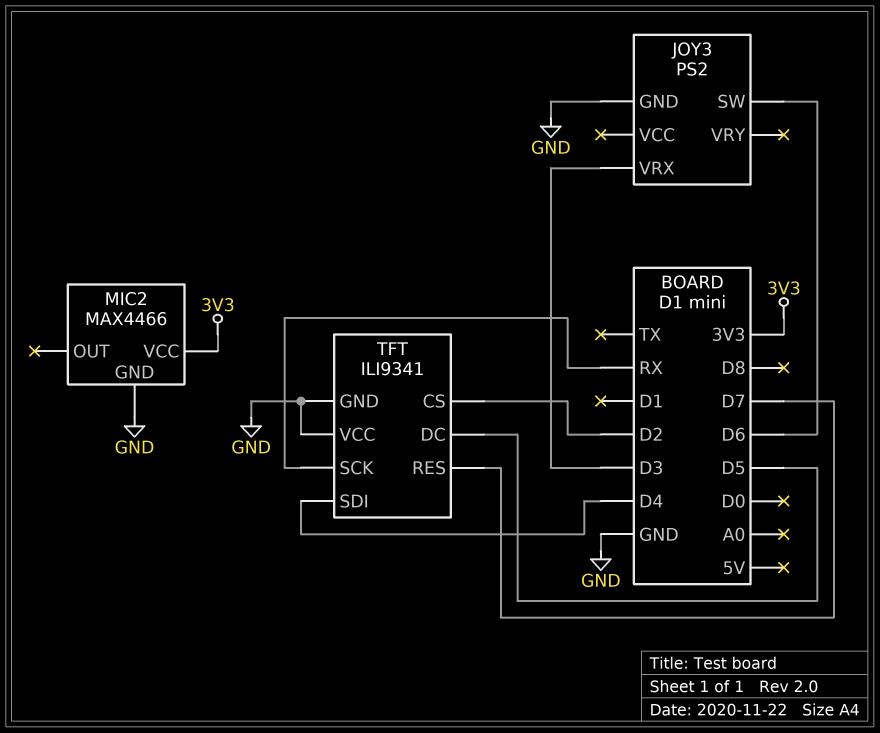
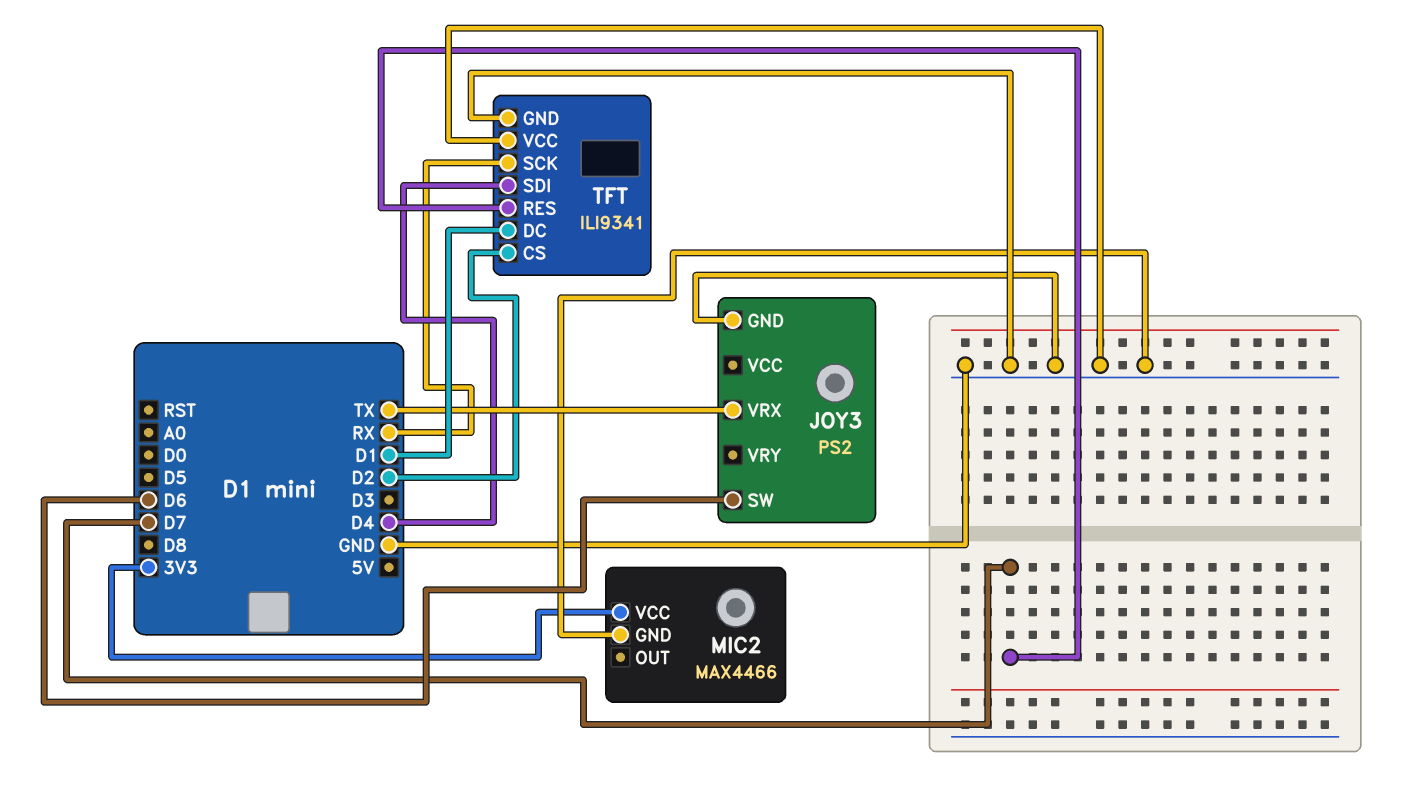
JOY3 pin VRX: D3 -> TX
TFT pin DC: D5 -> D1

